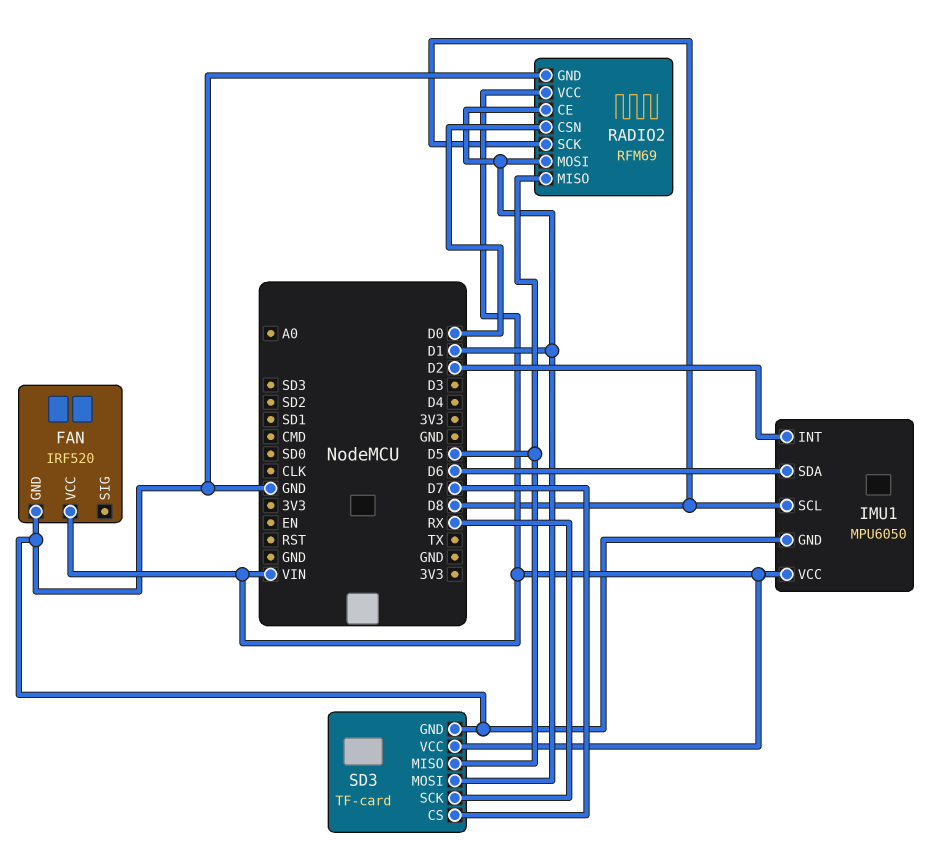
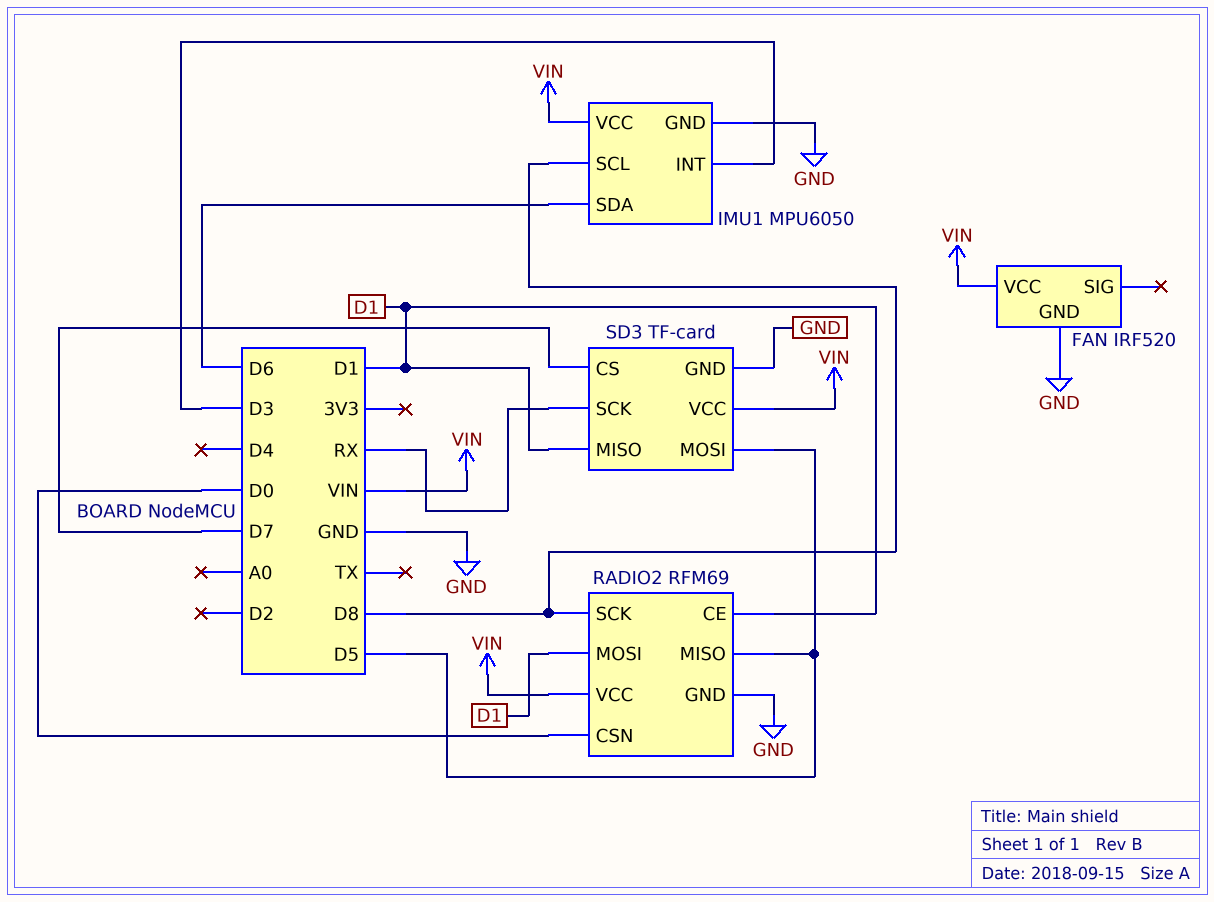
IMU1 pin INT: D2 -> D3
SD3 pin MISO: D5 -> D1
SD3 pin MOSI: D1 -> D5

